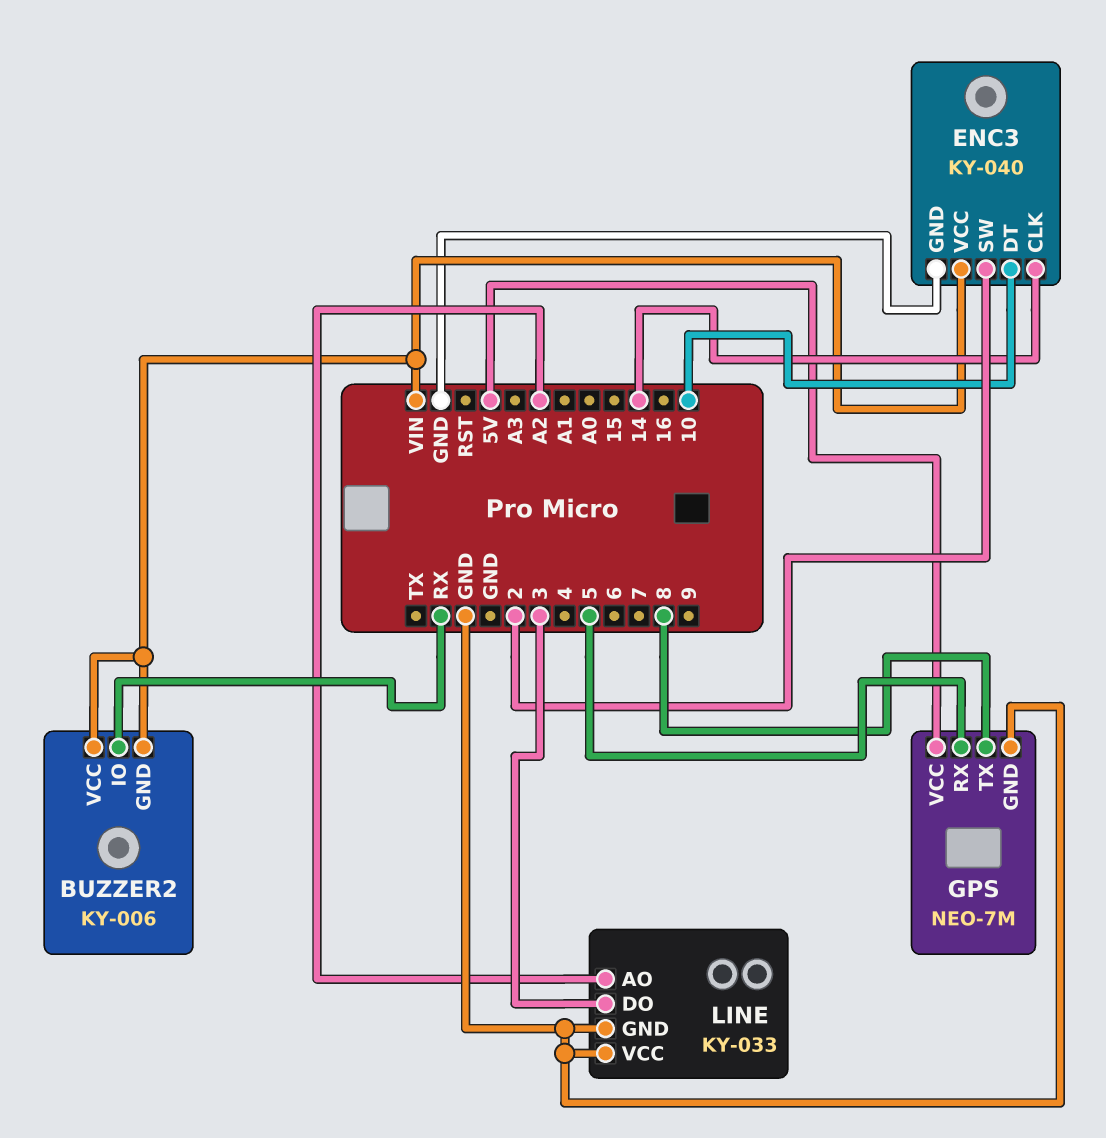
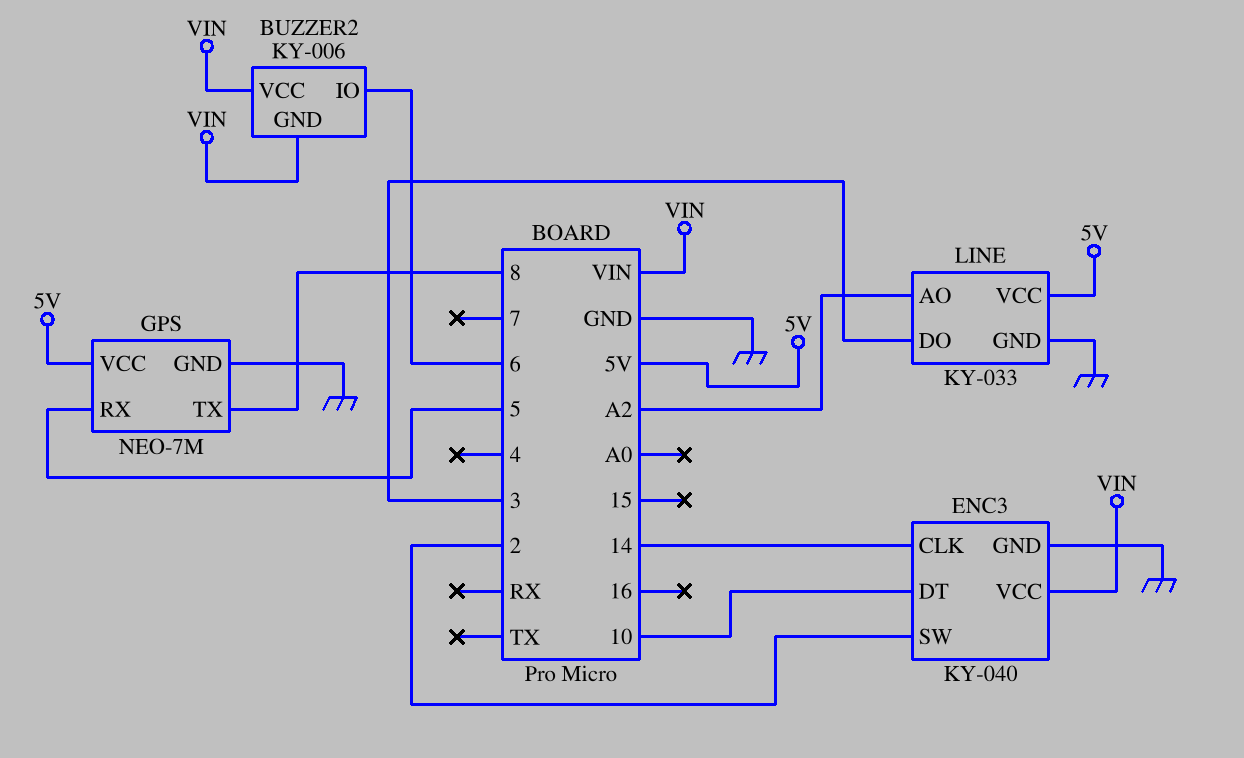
BUZZER2 pin IO: RX -> 6
LINE pin VCC: GND -> 5V

